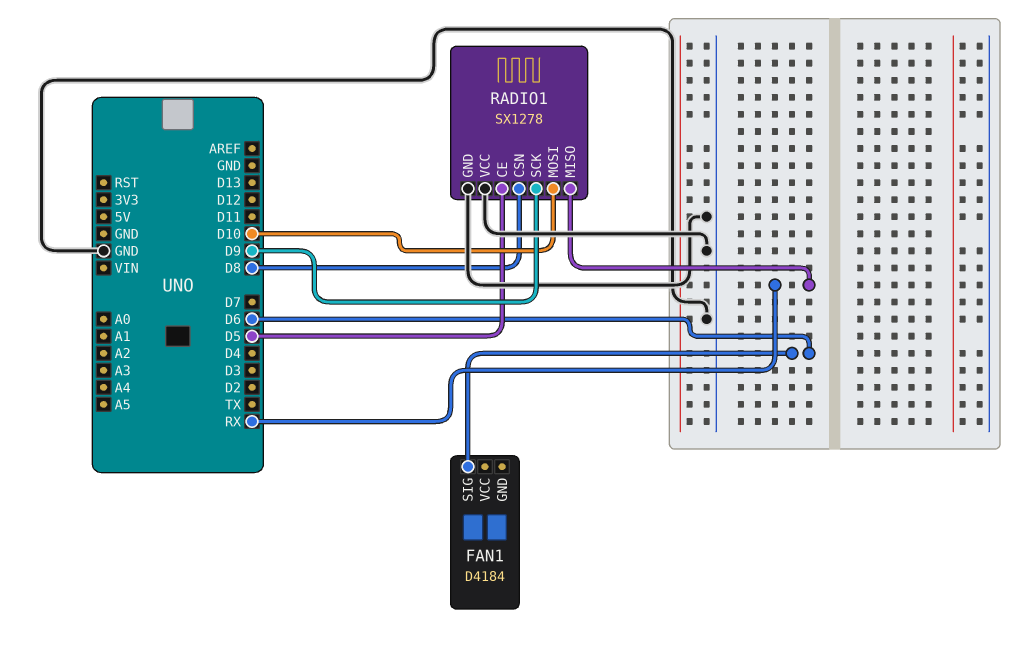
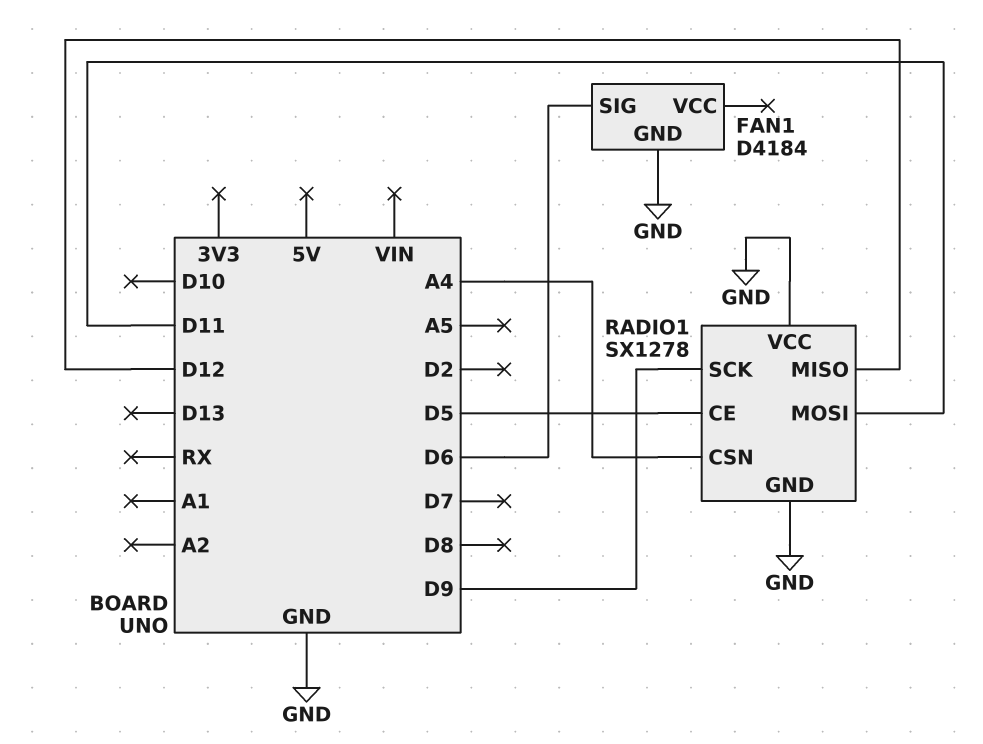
FAN1 pin GND: none -> GND
RADIO1 pin CSN: D8 -> A4
RADIO1 pin MISO: RX -> D12
RADIO1 pin MOSI: D10 -> D11

